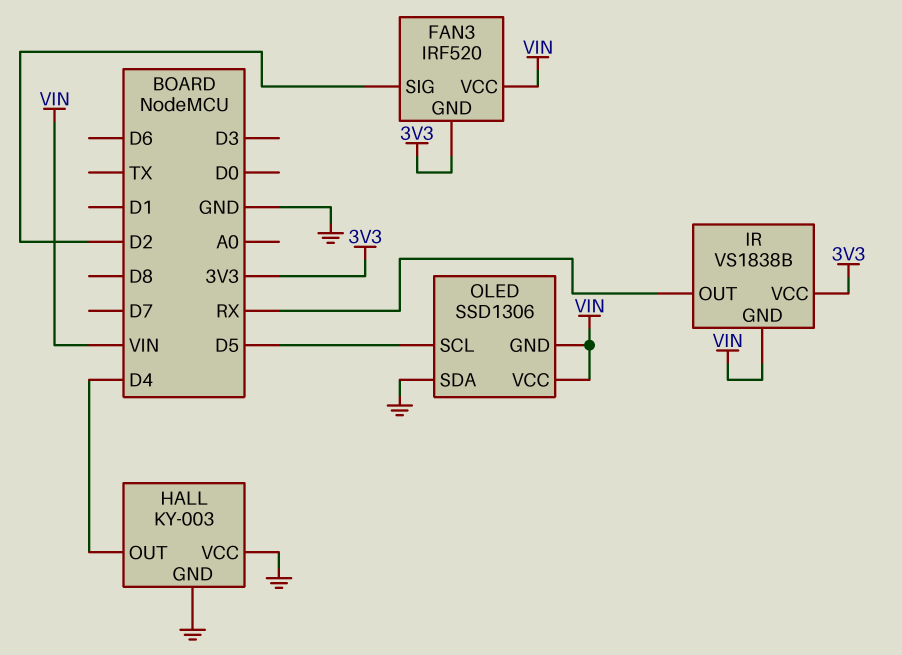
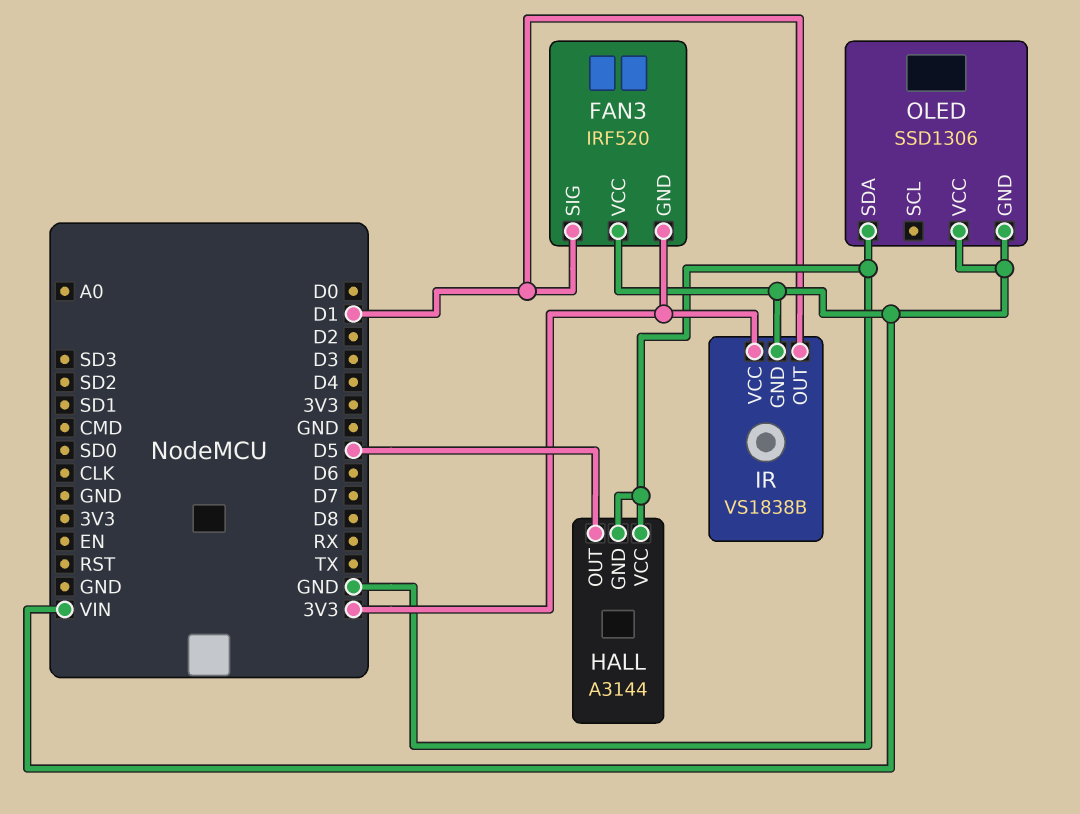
FAN3 pin SIG: D2 -> D1
HALL: KY-003 -> A3144
HALL pin OUT: D4 -> D5
IR pin OUT: RX -> D1
OLED pin SCL: D5 -> none

